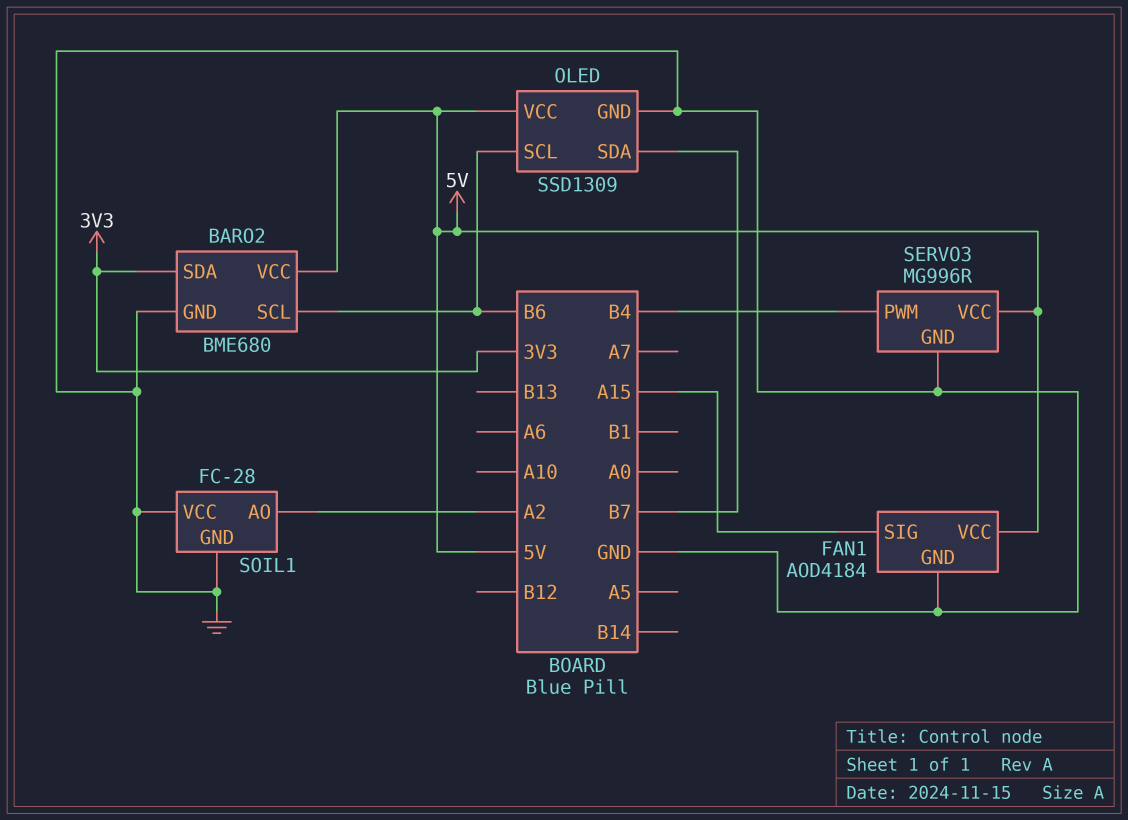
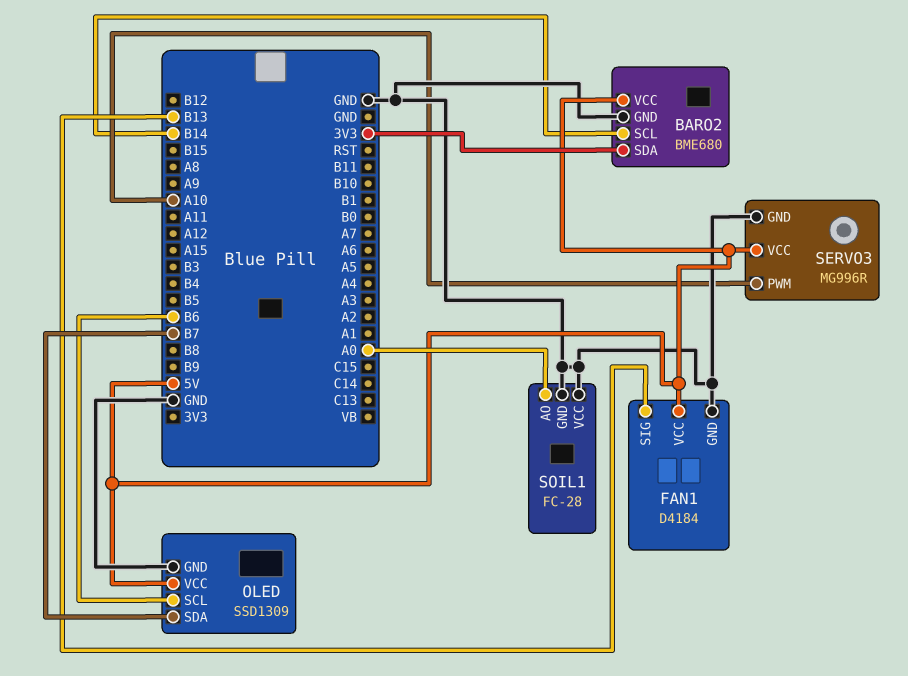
BARO2 pin SCL: B6 -> B14
FAN1: AOD4184 -> D4184
FAN1 pin SIG: A15 -> B13
SERVO3 pin PWM: B4 -> A10
SOIL1 pin AO: A2 -> A0

